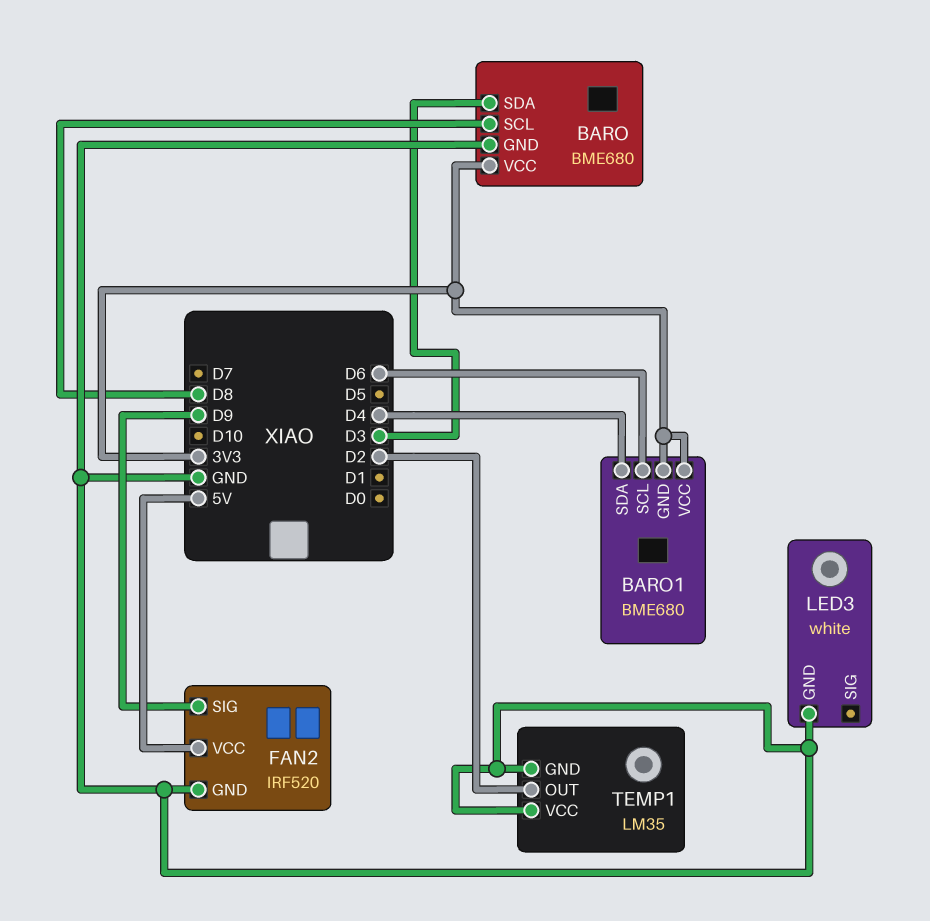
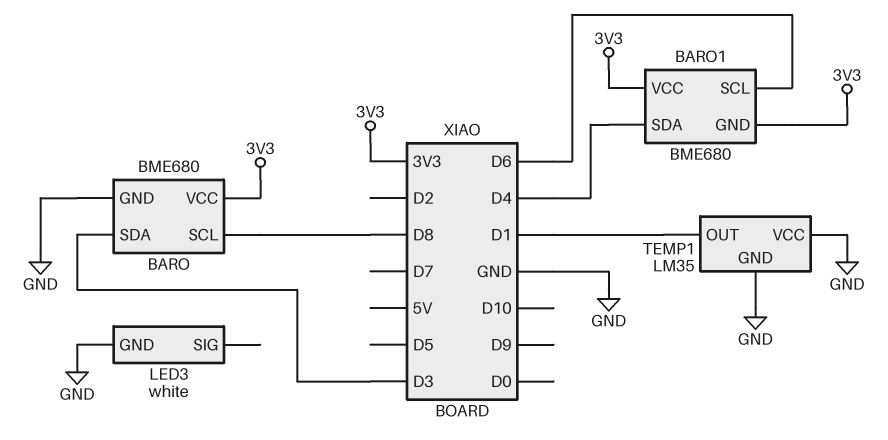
FAN2: IRF520 -> none
FAN2 pin GND: GND -> none
FAN2 pin SIG: D9 -> none
FAN2 pin VCC: 5V -> none
TEMP1 pin OUT: D2 -> D1

